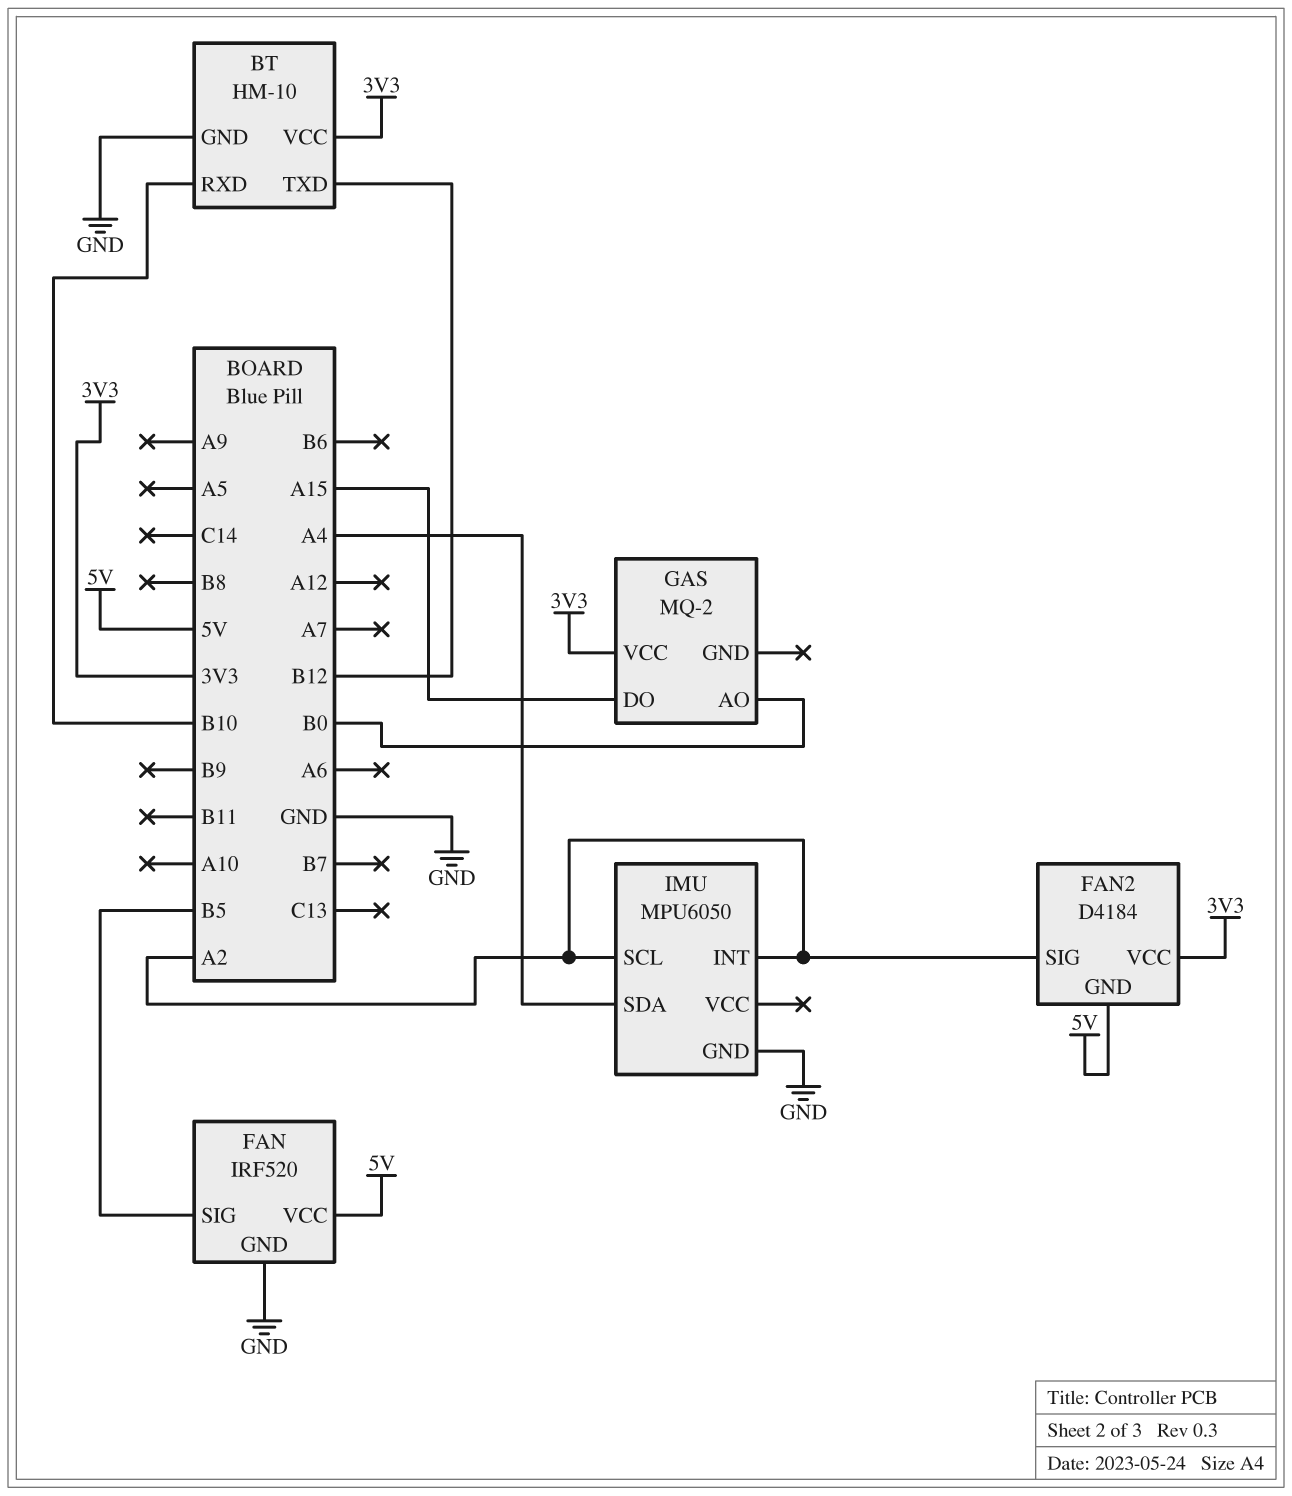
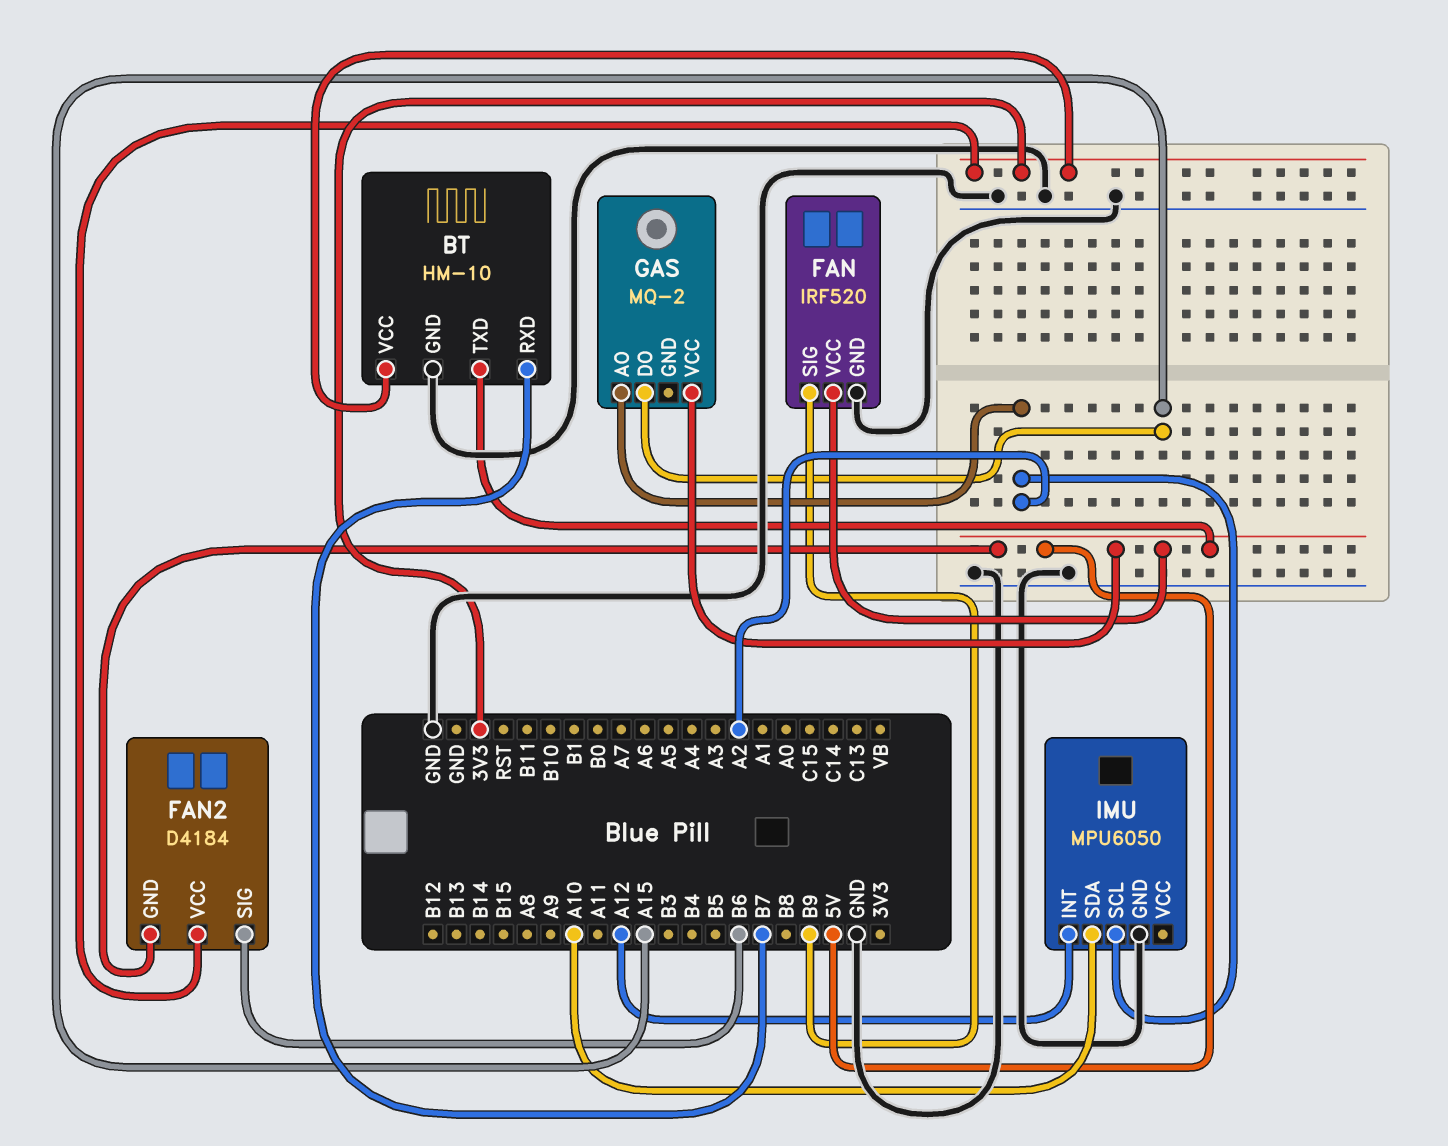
BT pin RXD: B10 -> B7
BT pin TXD: B12 -> 5V
FAN pin SIG: B5 -> B9
FAN2 pin SIG: A2 -> B6
GAS pin AO: B0 -> A2
GAS pin VCC: 3V3 -> 5V
IMU pin INT: A2 -> A12
IMU pin SDA: A4 -> A10

